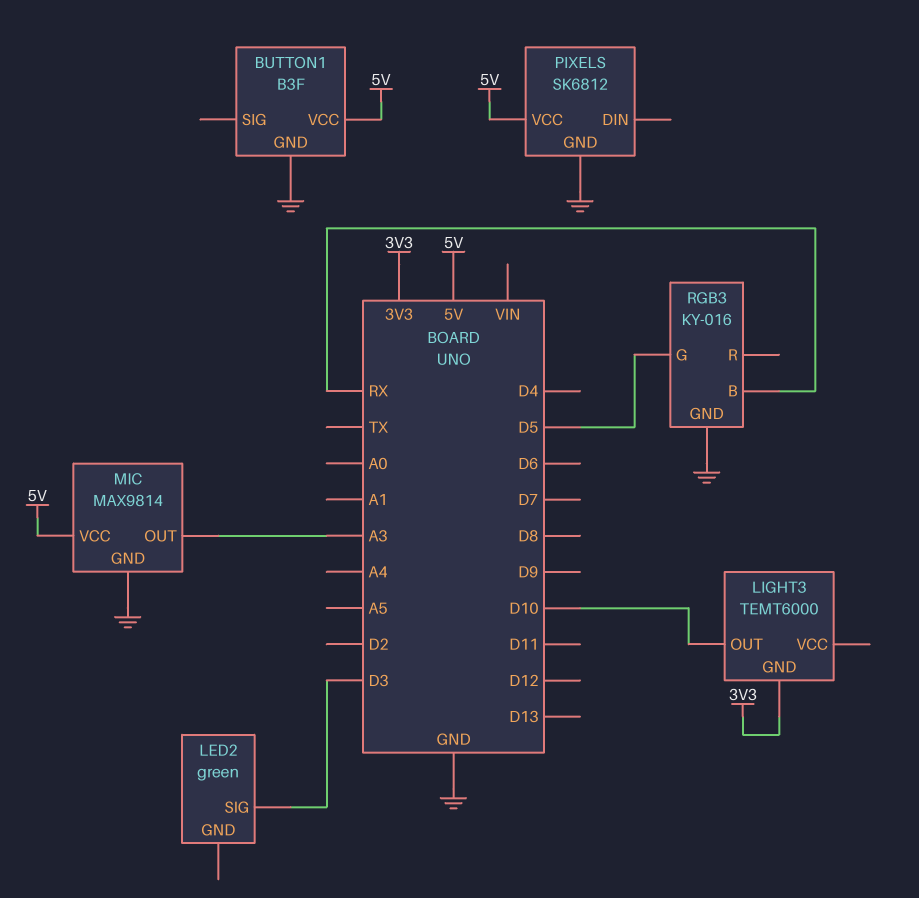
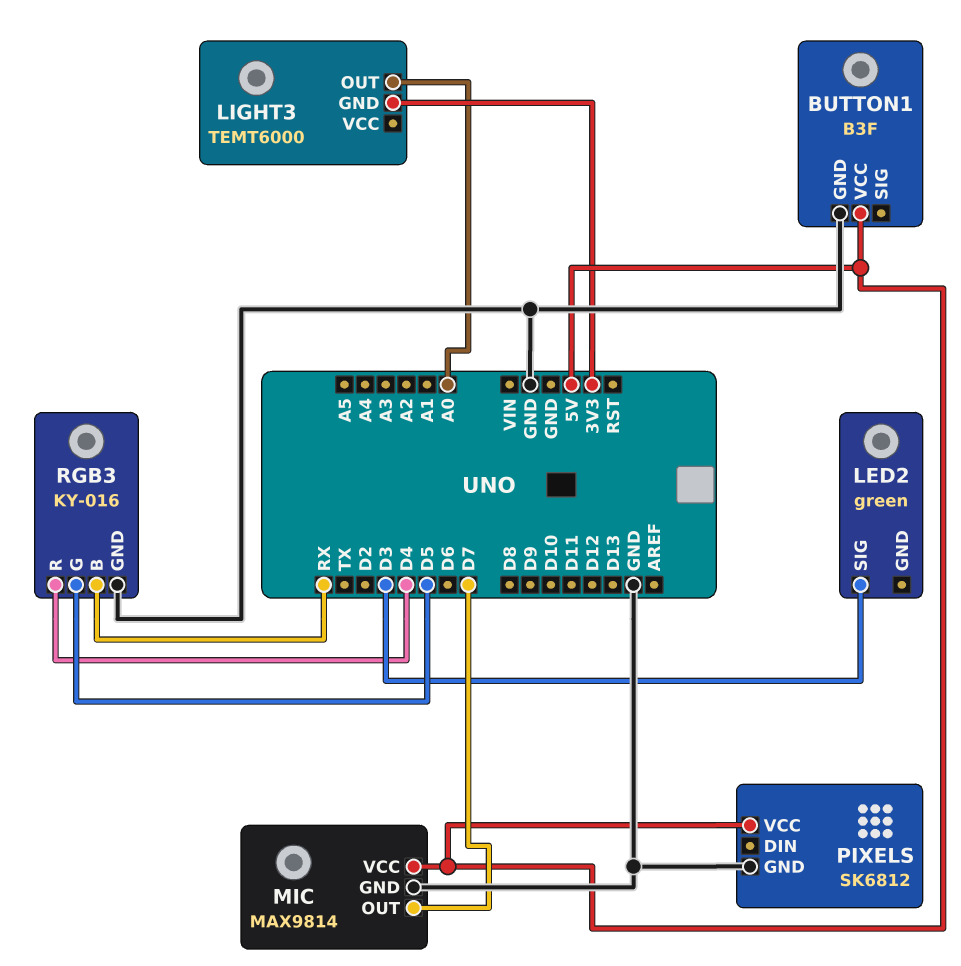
LIGHT3 pin OUT: D10 -> A0
MIC pin OUT: A3 -> D7
RGB3 pin R: none -> D4

